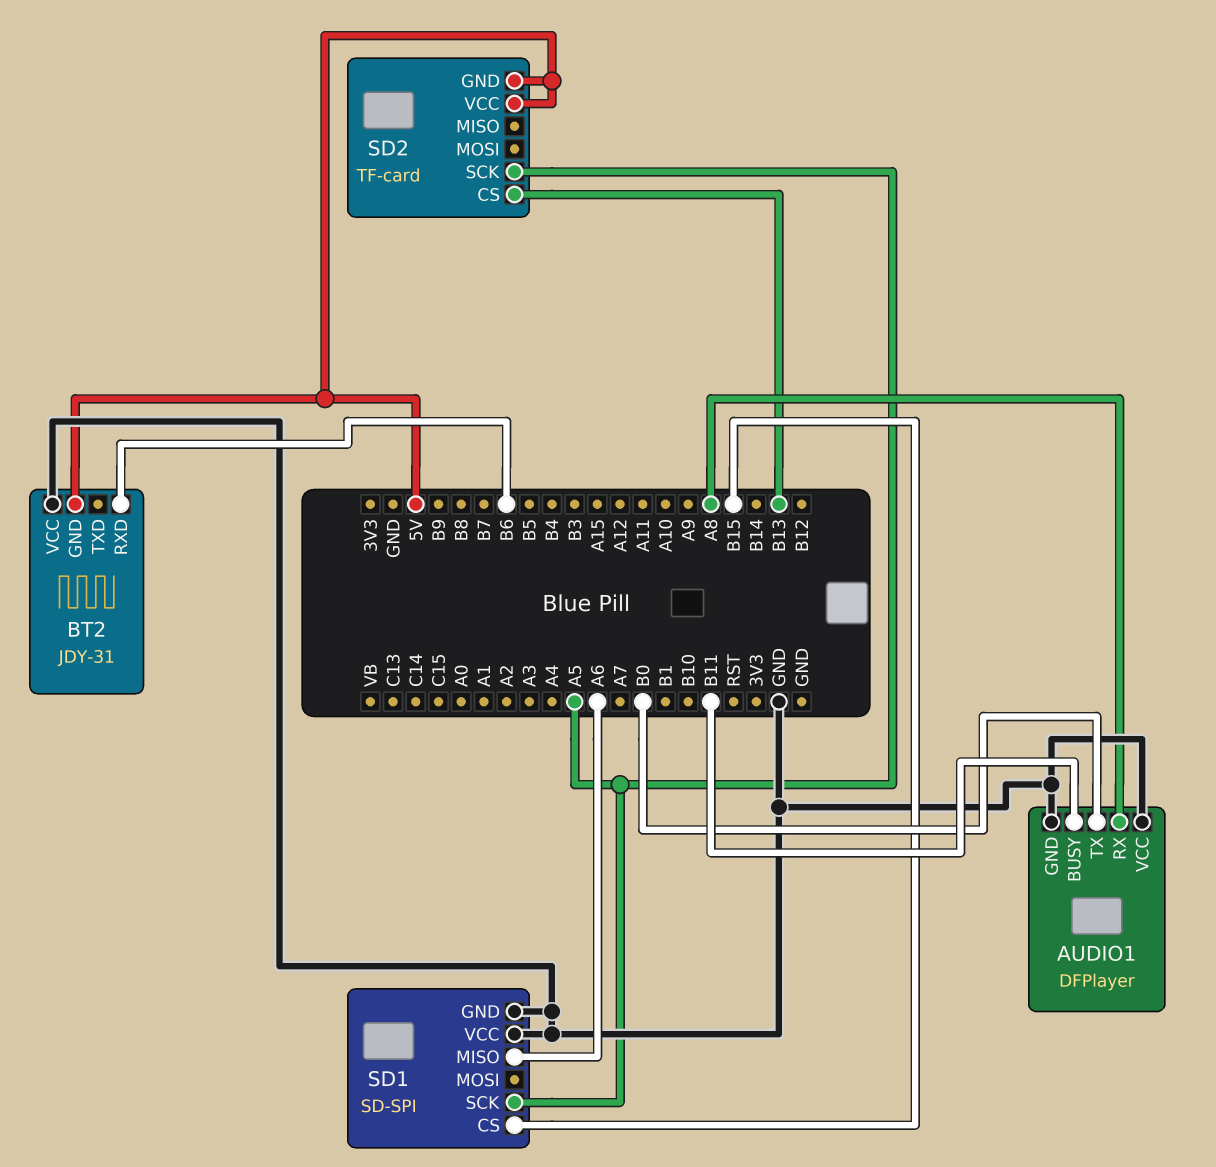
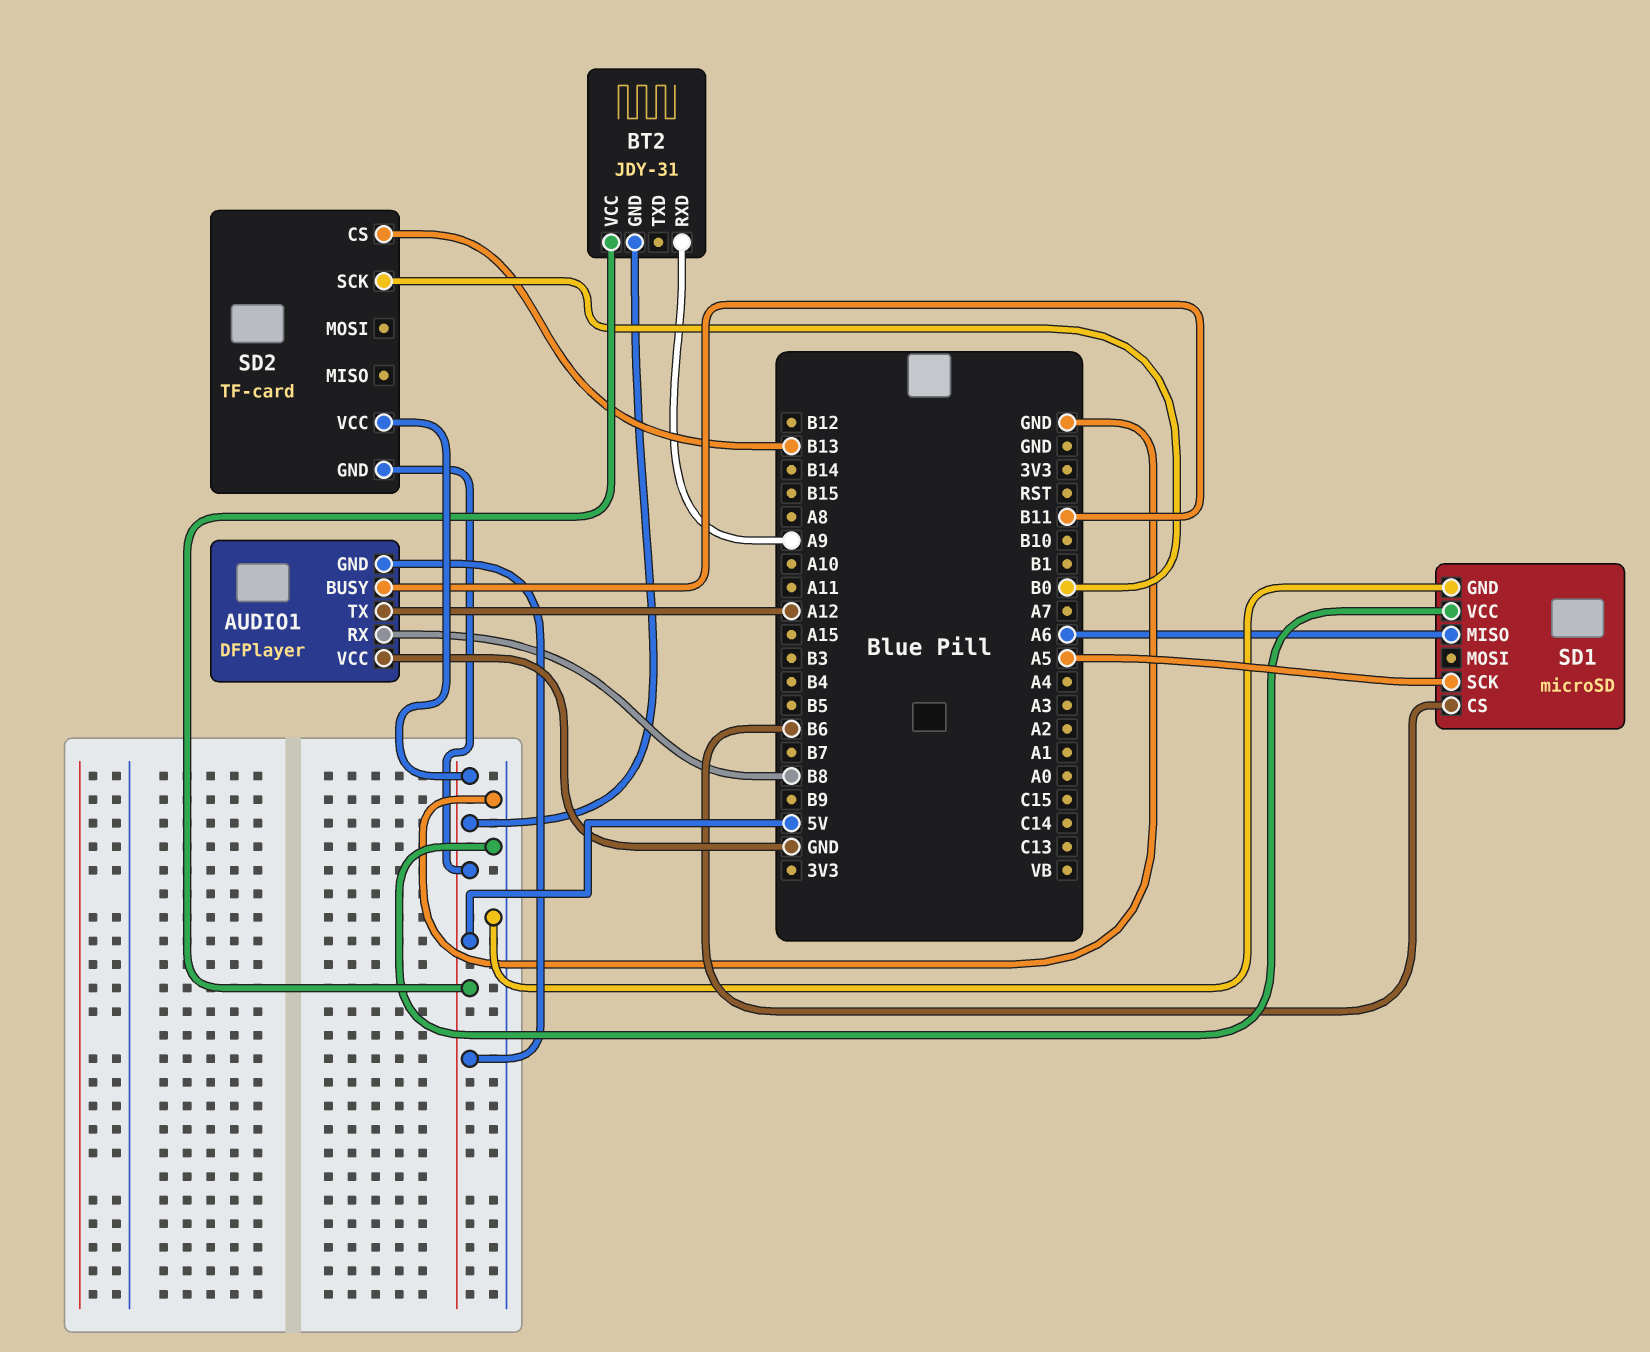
AUDIO1 pin GND: GND -> 5V
AUDIO1 pin RX: A8 -> B8
AUDIO1 pin TX: B0 -> A12
BT2 pin RXD: B6 -> A9
BT2 pin VCC: GND -> 5V
SD1: SD-SPI -> microSD
SD1 pin CS: B15 -> B6
SD2 pin SCK: A5 -> B0

